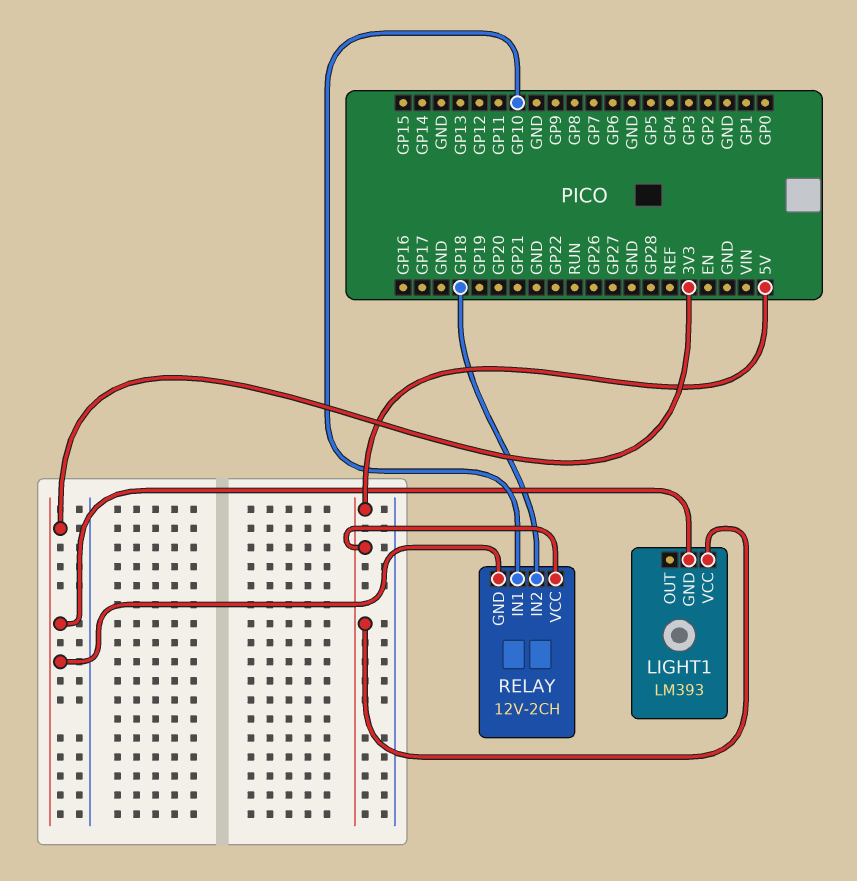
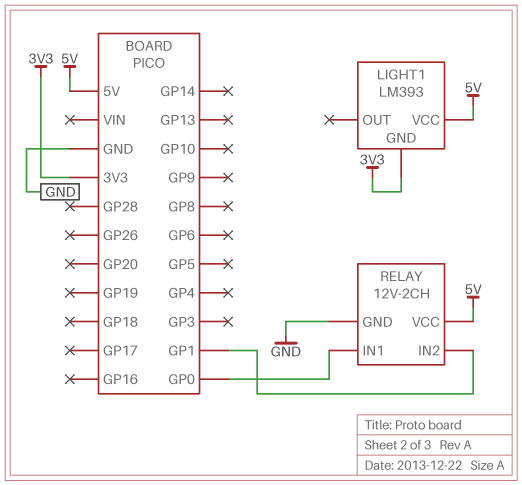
RELAY pin GND: 3V3 -> GND
RELAY pin IN1: GP10 -> GP0
RELAY pin IN2: GP18 -> GP1

